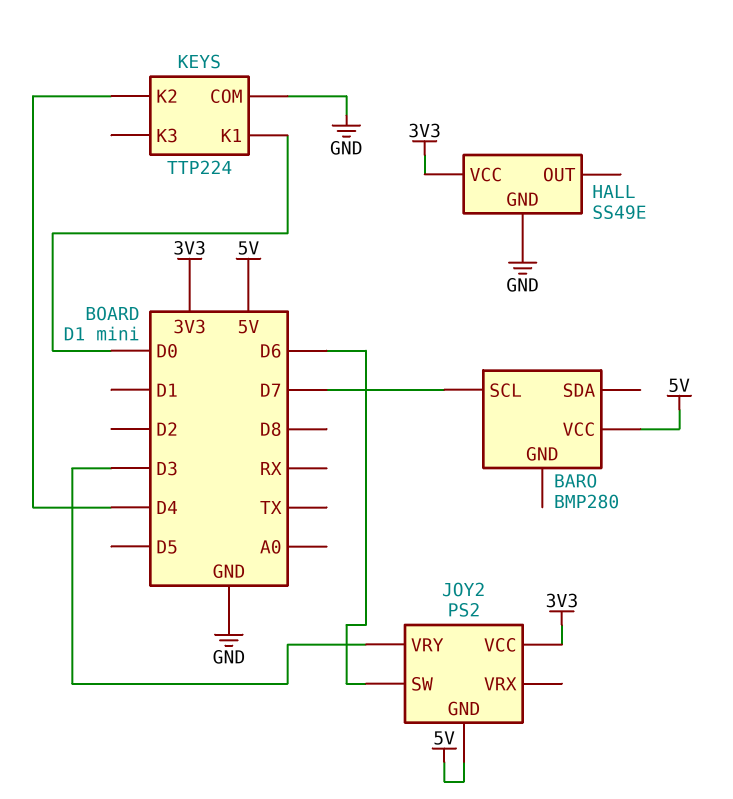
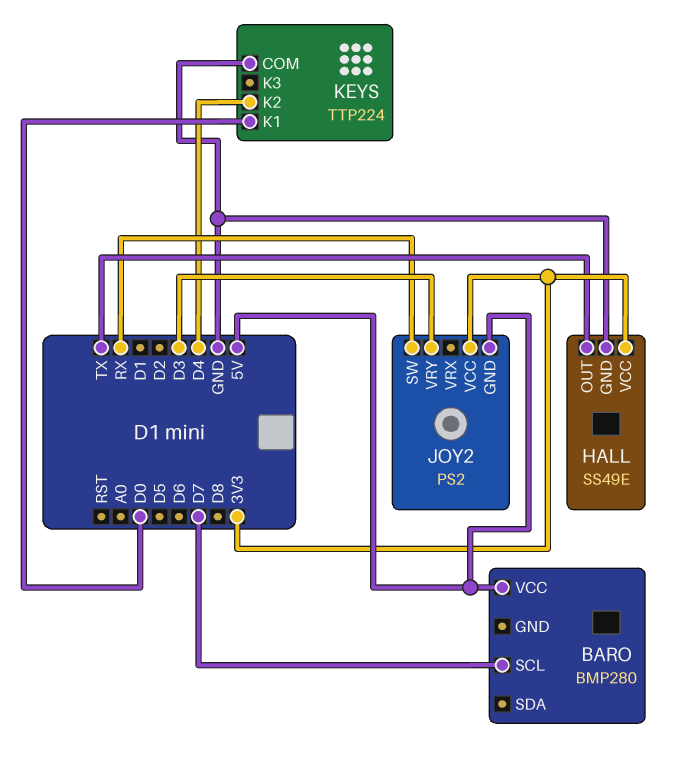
HALL pin OUT: none -> TX
JOY2 pin SW: D6 -> RX

